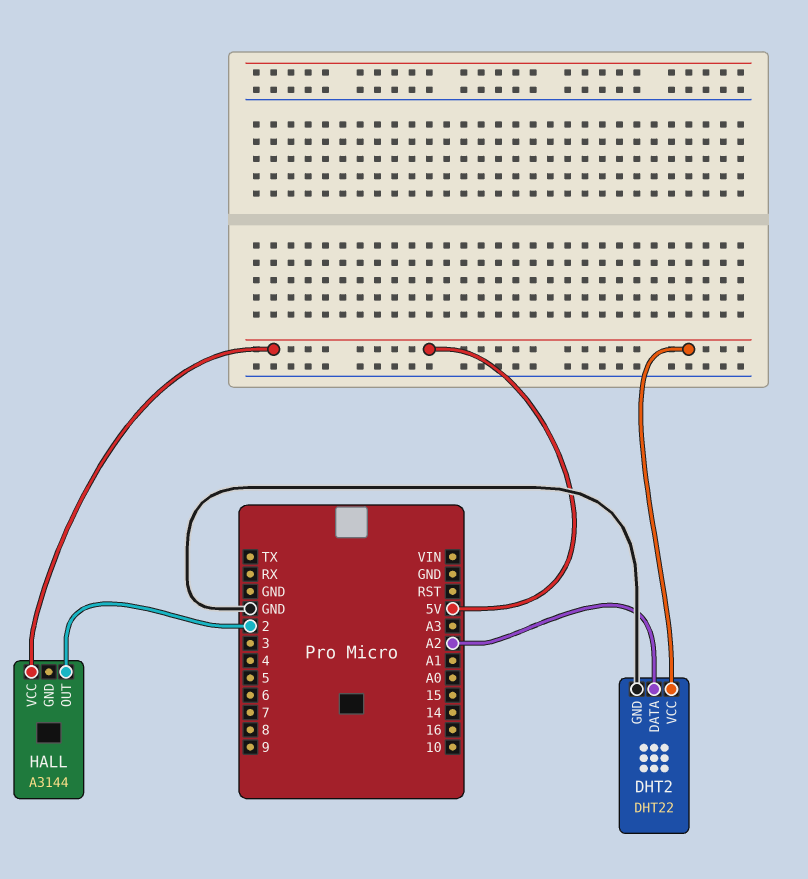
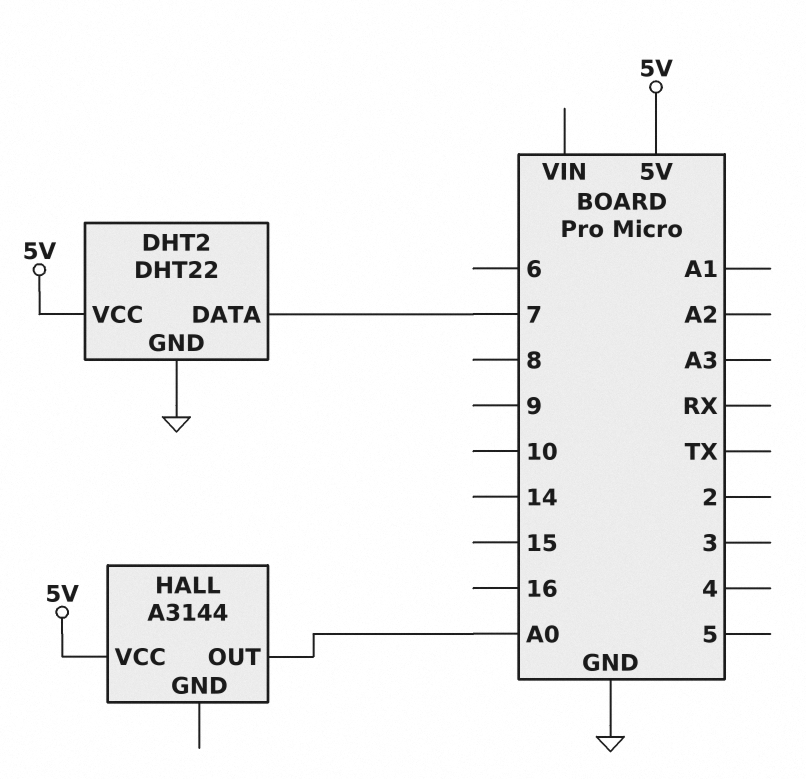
DHT2 pin DATA: A2 -> 7
HALL pin OUT: 2 -> A0

